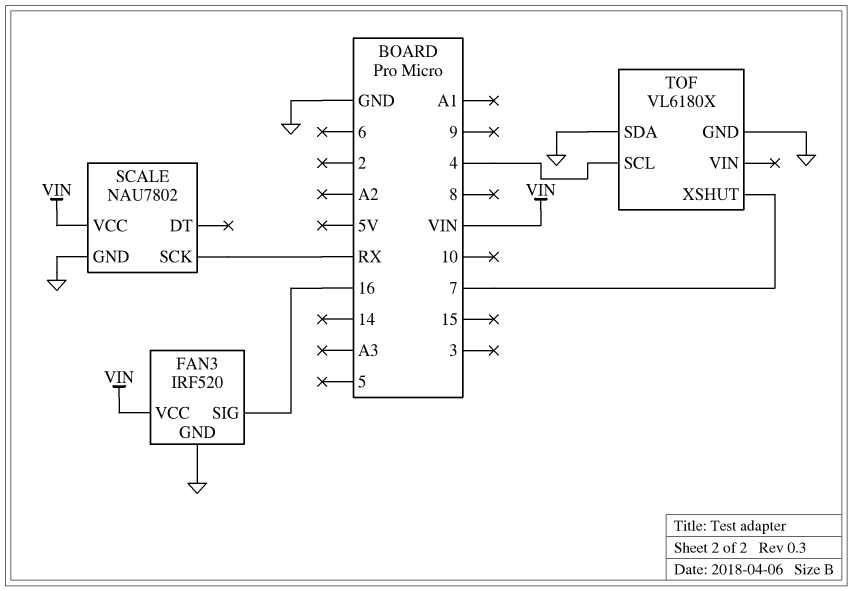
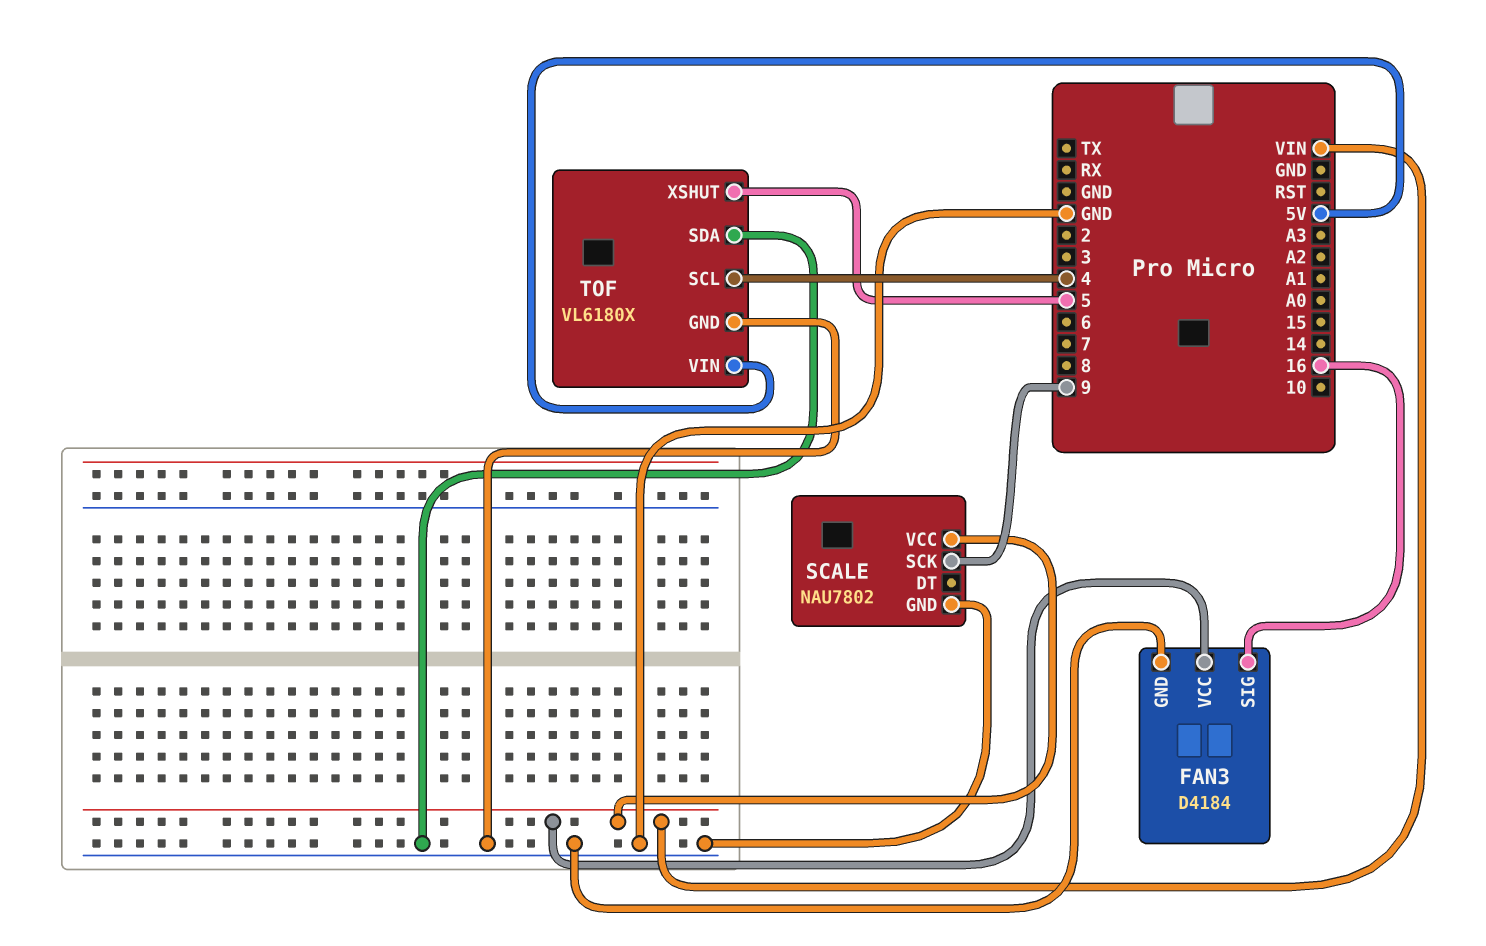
FAN3: IRF520 -> D4184
SCALE pin SCK: RX -> 9
TOF pin VIN: none -> 5V
TOF pin XSHUT: 7 -> 5

